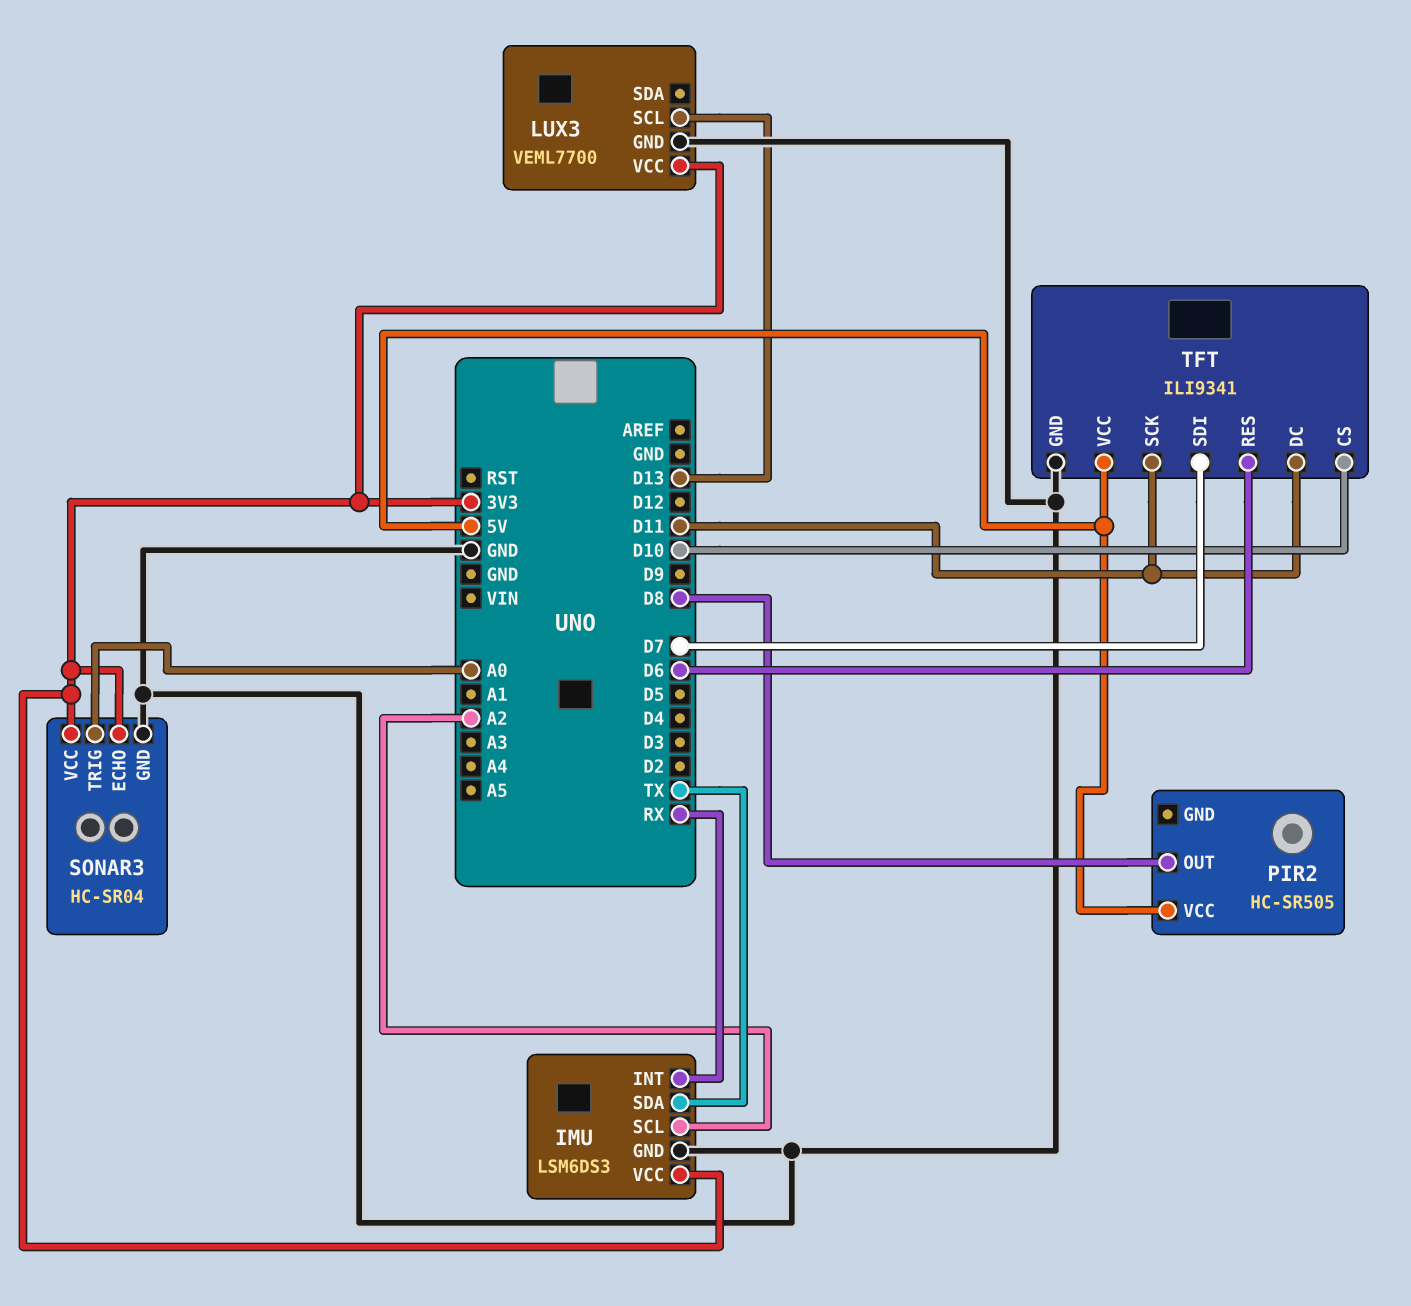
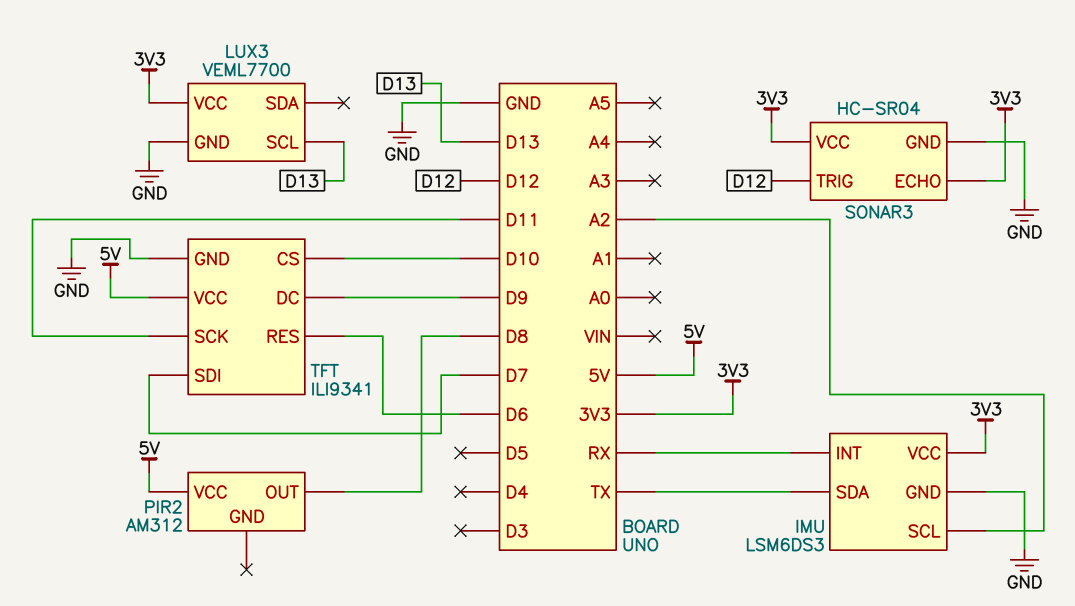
PIR2: HC-SR505 -> AM312
SONAR3 pin TRIG: A0 -> D12
TFT pin DC: D11 -> D9

